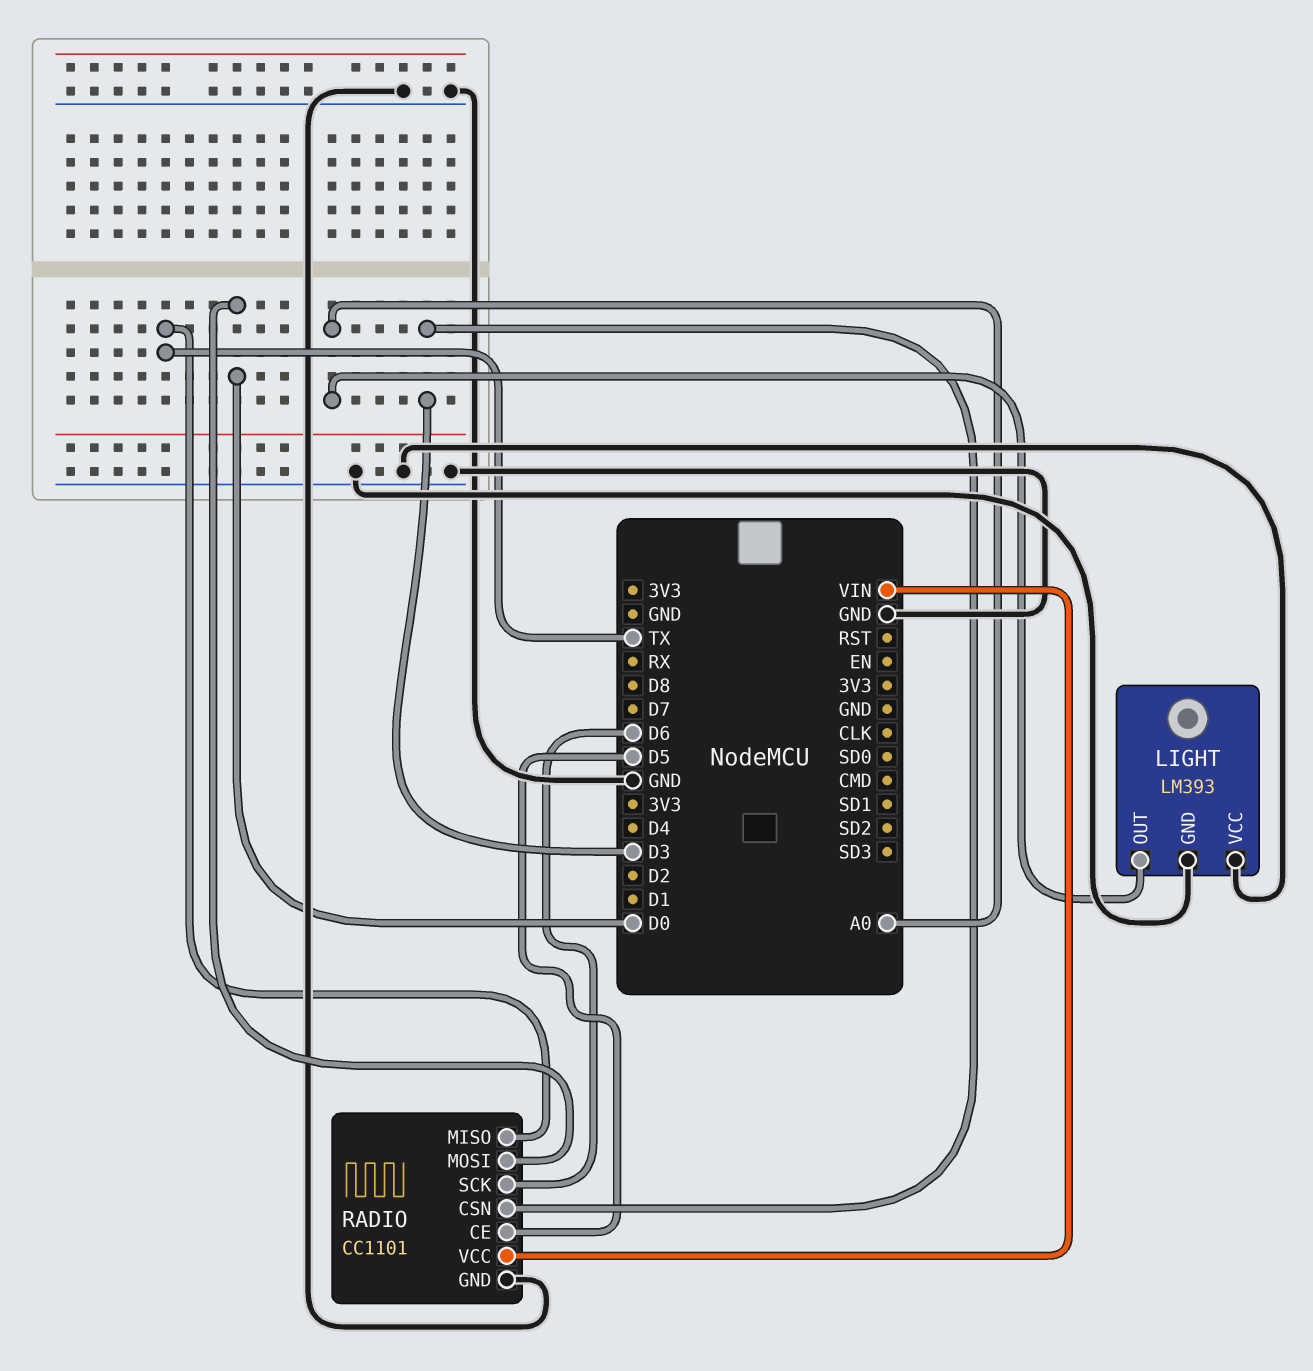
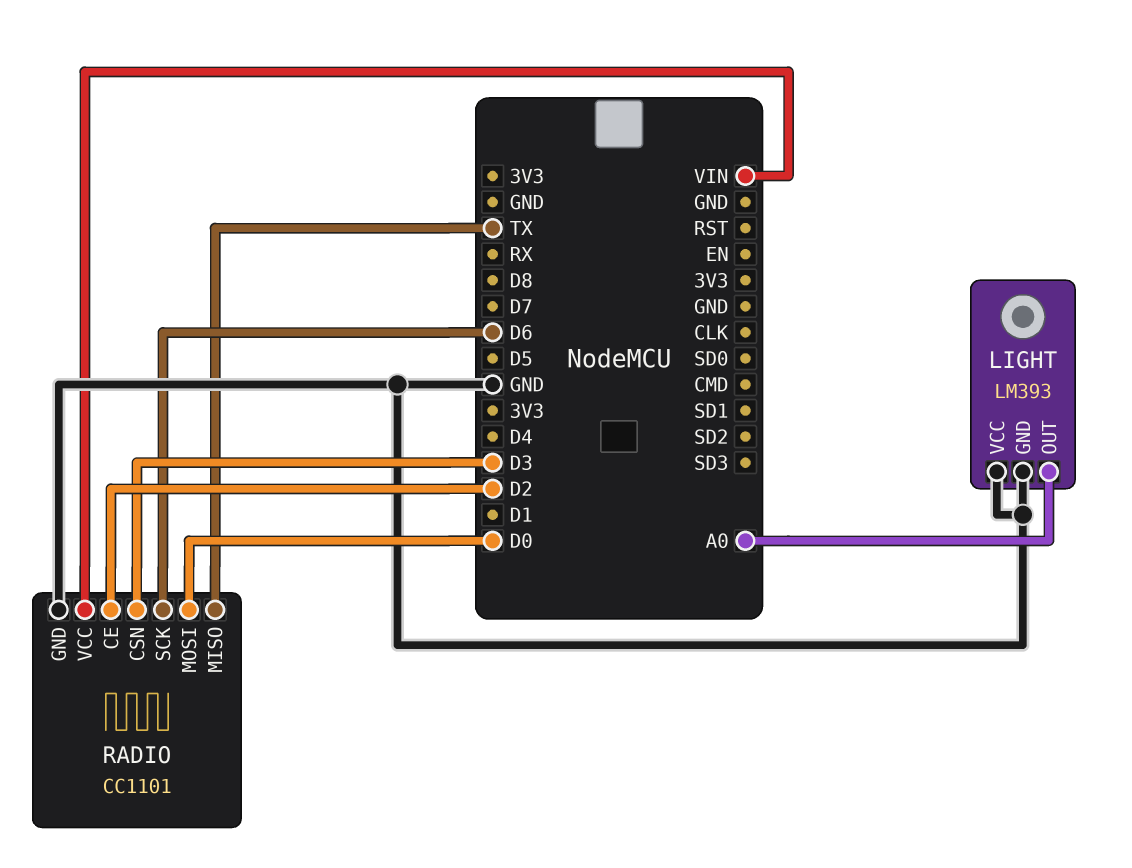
RADIO pin CE: D5 -> D2

